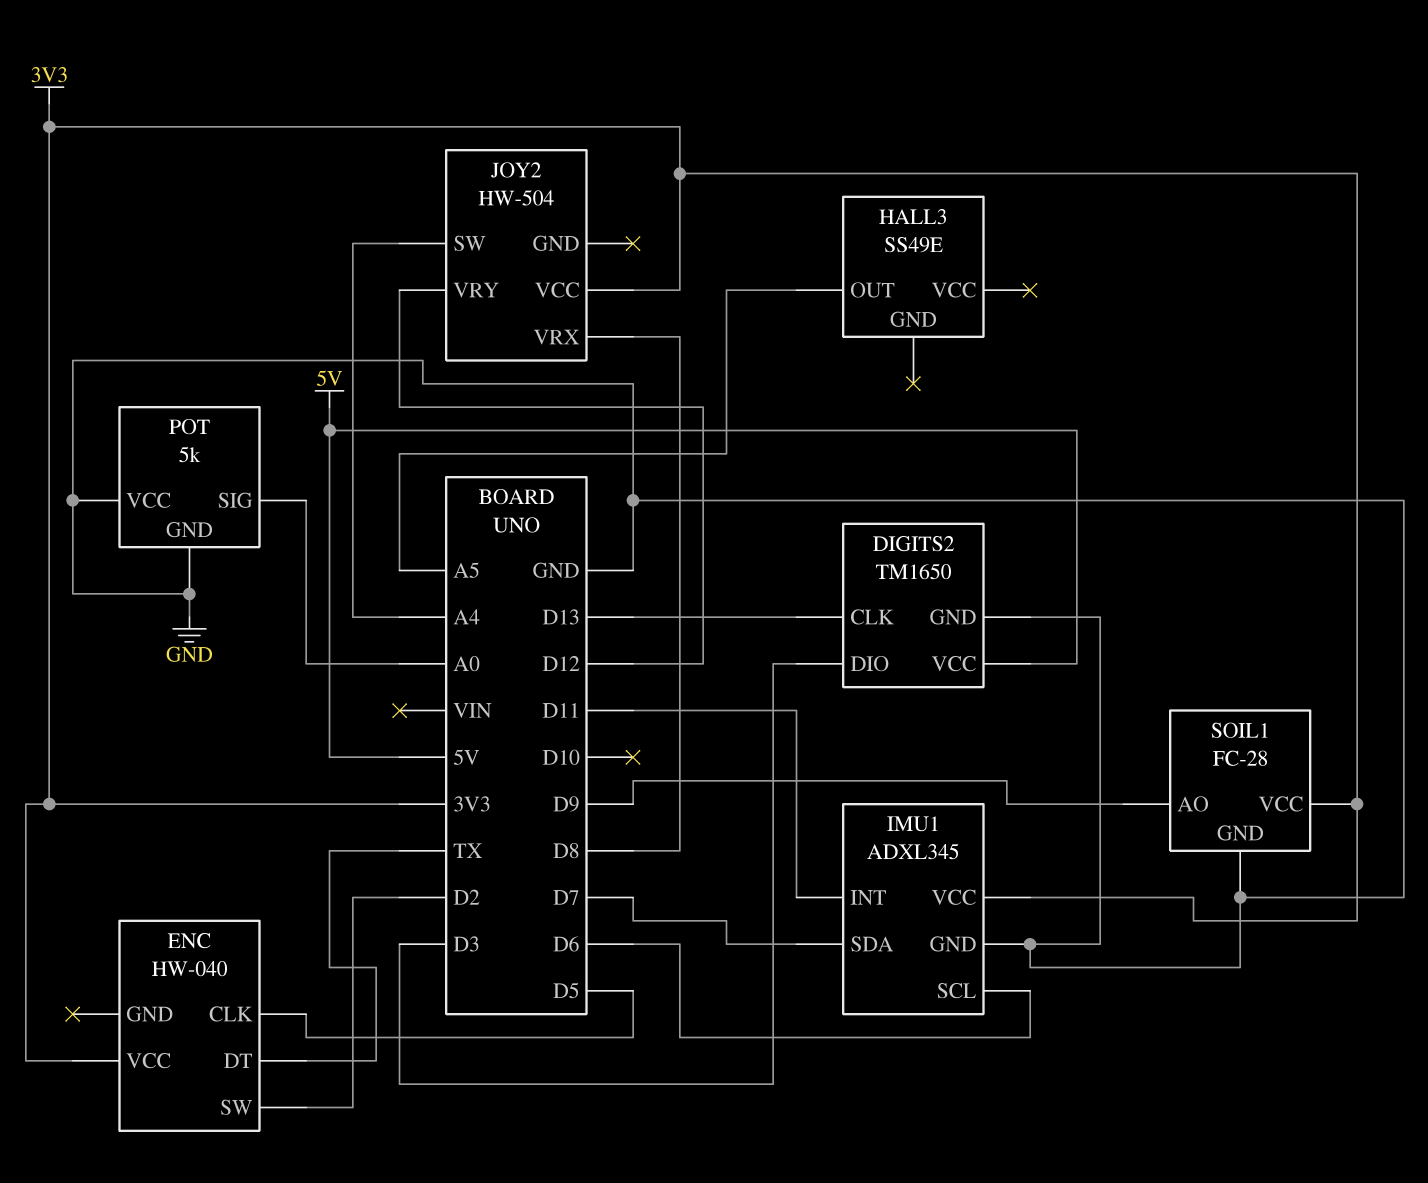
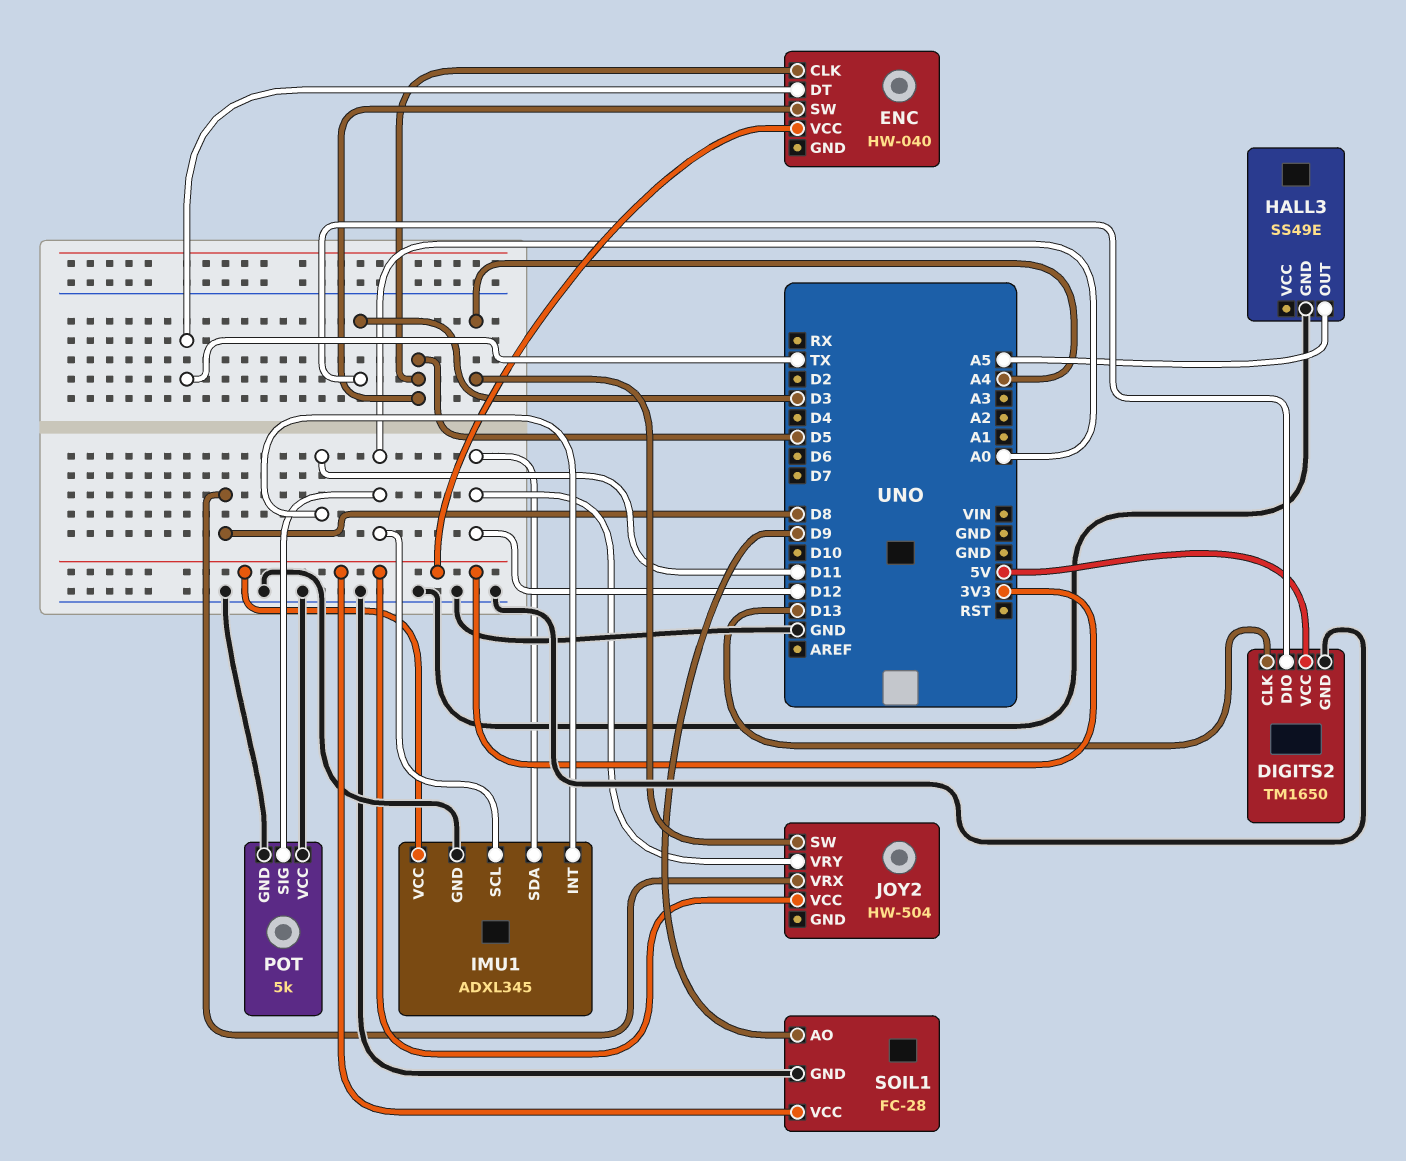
ENC pin SW: D2 -> D5
HALL3 pin GND: none -> GND
IMU1 pin SCL: D6 -> A0
IMU1 pin SDA: D7 -> D12

